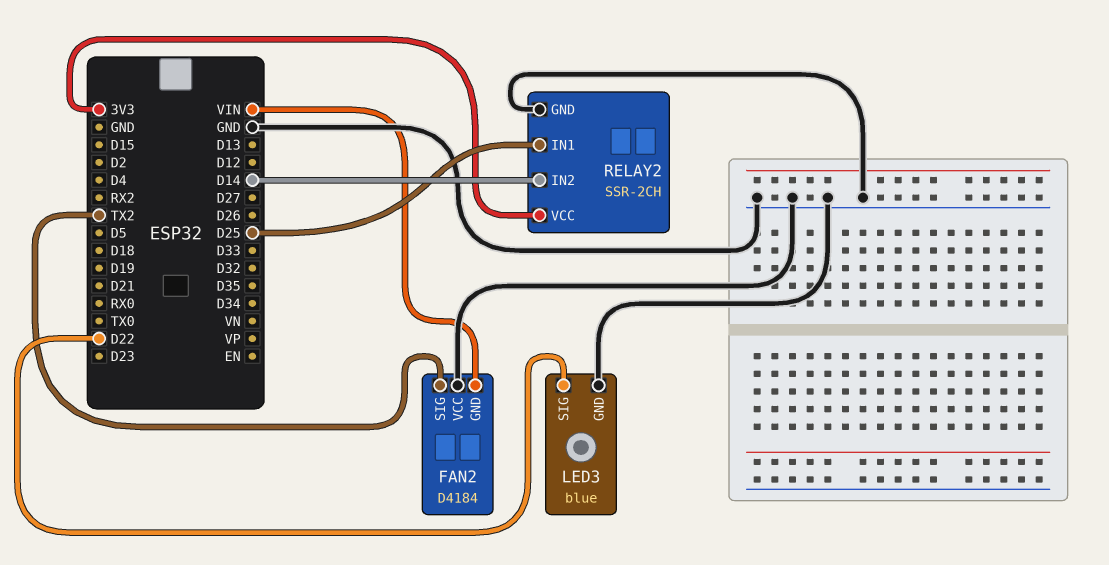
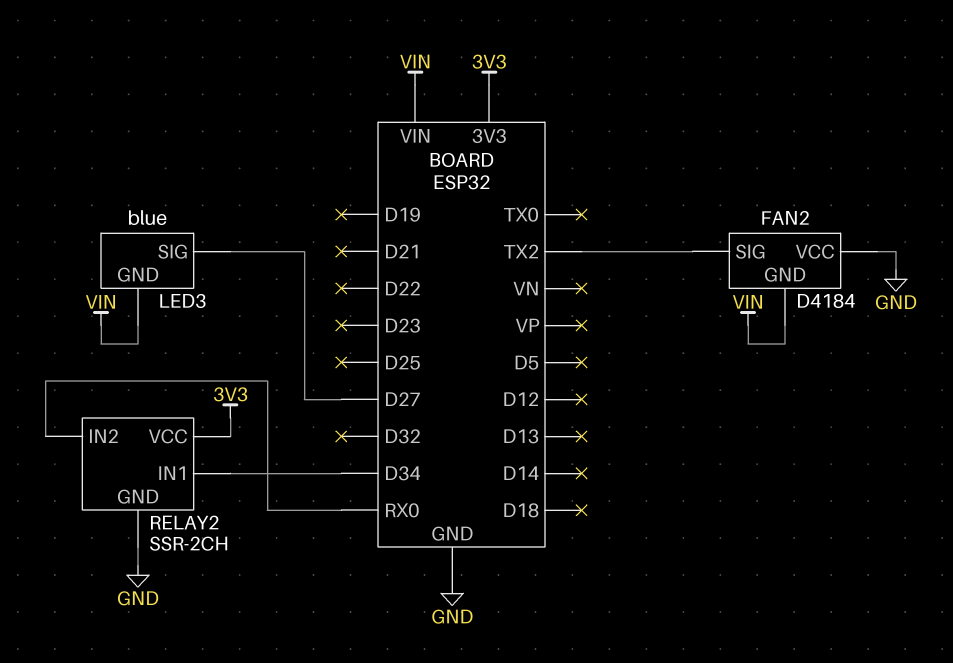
LED3 pin GND: GND -> VIN
LED3 pin SIG: D22 -> D27
RELAY2 pin IN1: D25 -> D34
RELAY2 pin IN2: D14 -> RX0

